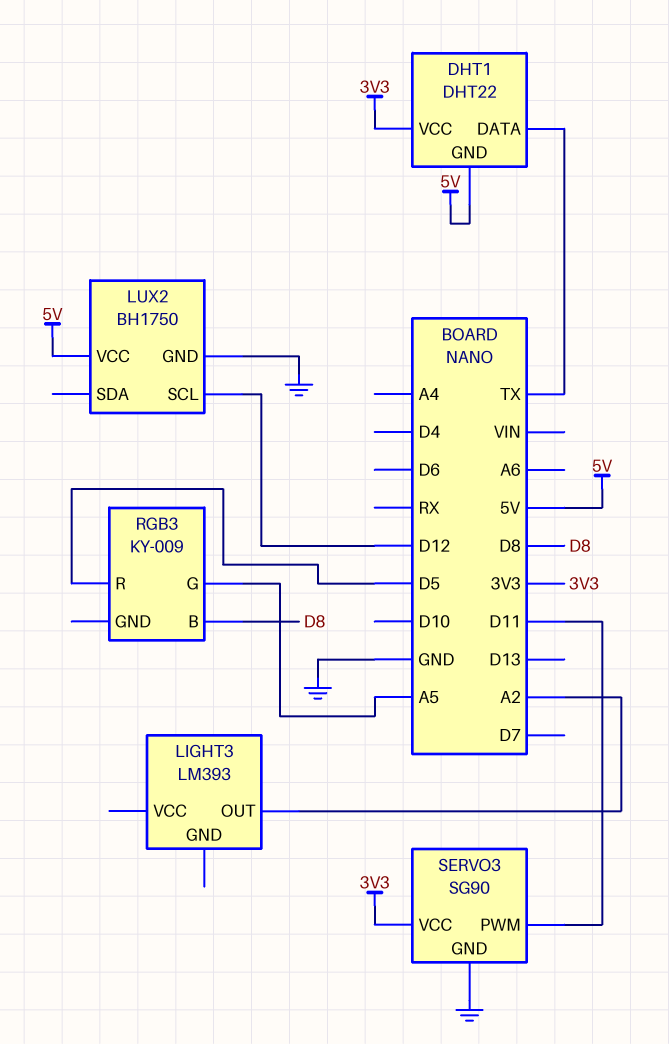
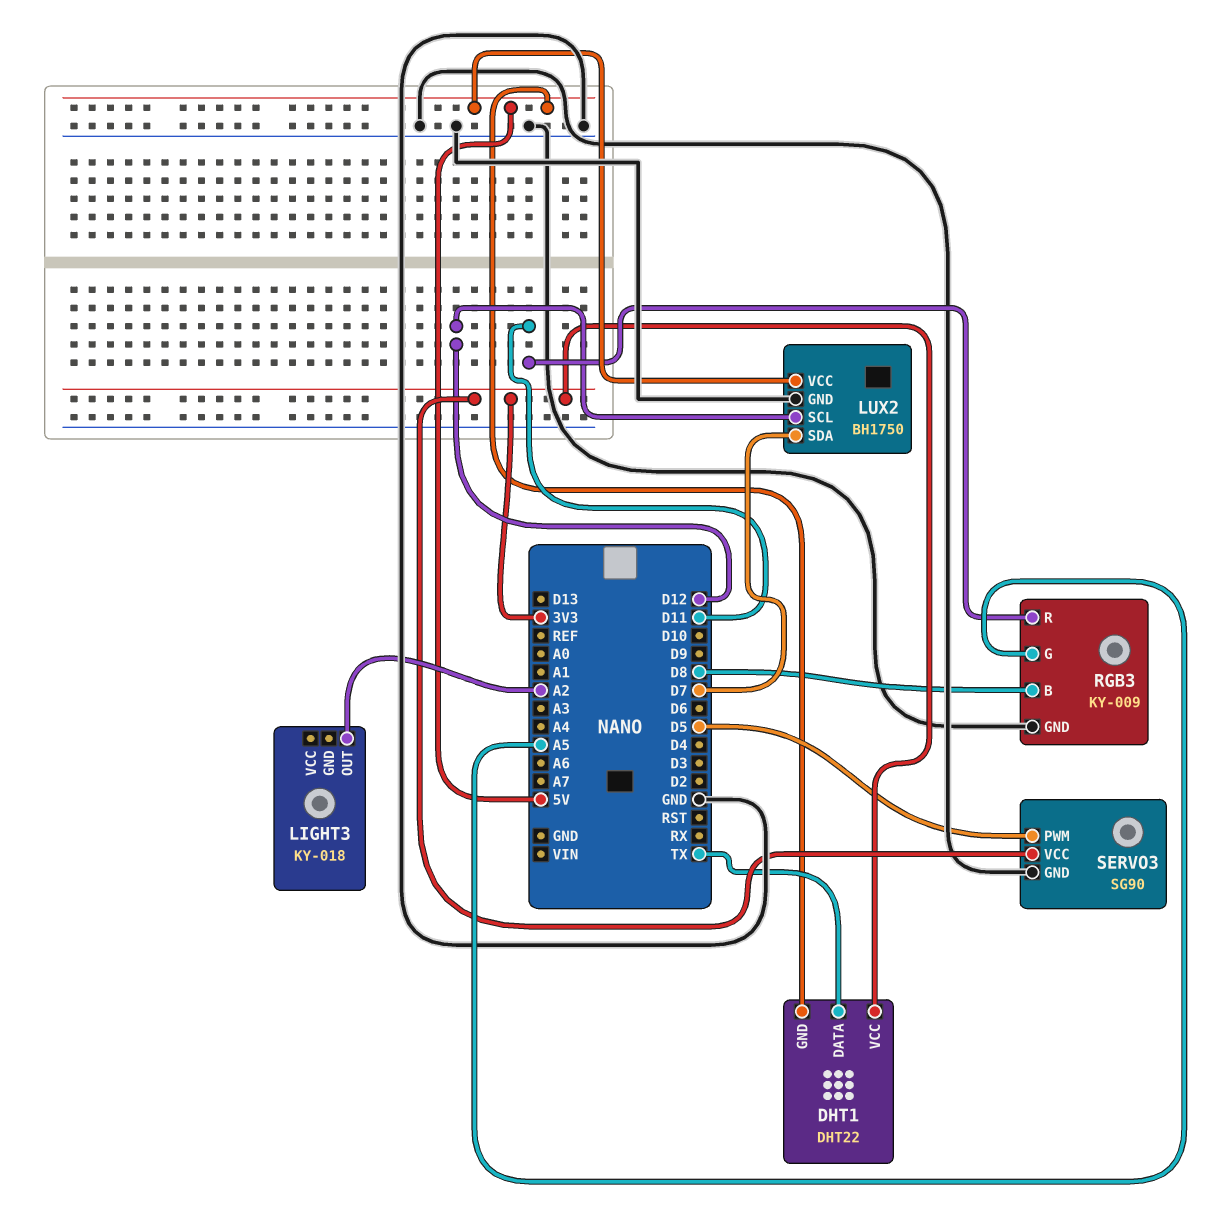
LIGHT3: LM393 -> KY-018
LUX2 pin SDA: none -> D7
RGB3 pin GND: none -> GND
RGB3 pin R: D5 -> D11
SERVO3 pin PWM: D11 -> D5

